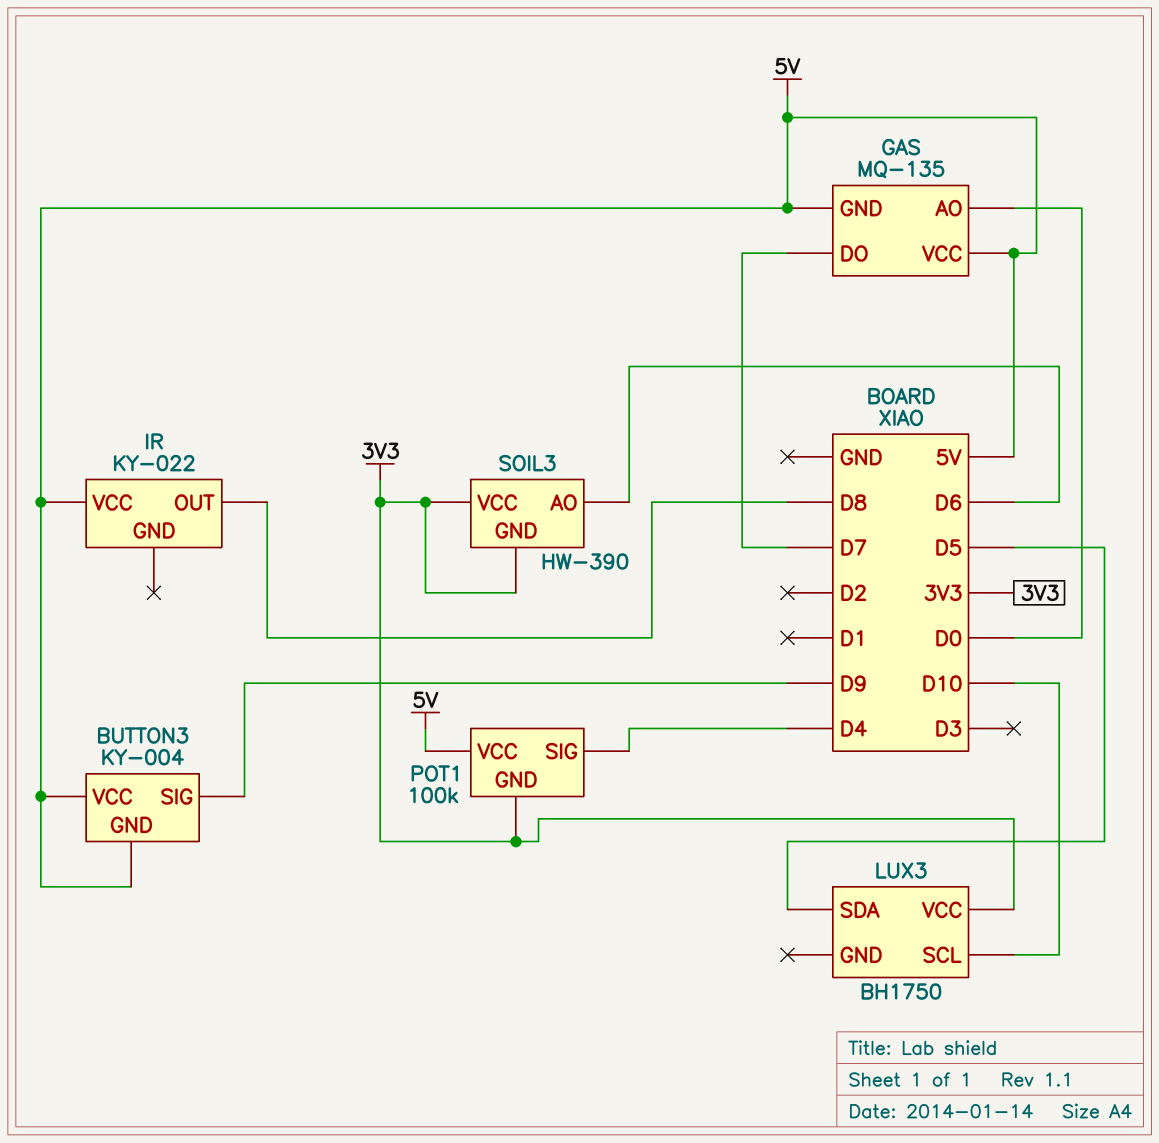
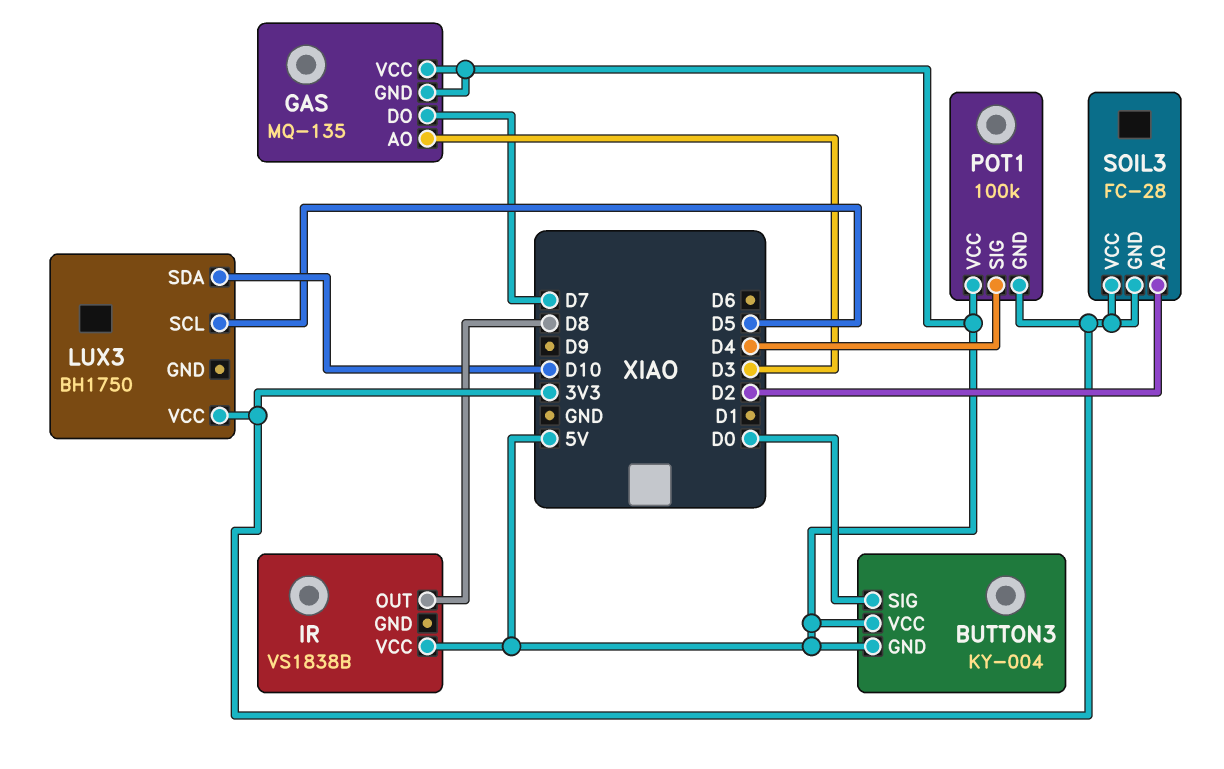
BUTTON3 pin SIG: D9 -> D0
GAS pin AO: D0 -> D3
IR: KY-022 -> VS1838B
LUX3 pin SCL: D10 -> D5
LUX3 pin SDA: D5 -> D10
SOIL3: HW-390 -> FC-28
SOIL3 pin AO: D6 -> D2

